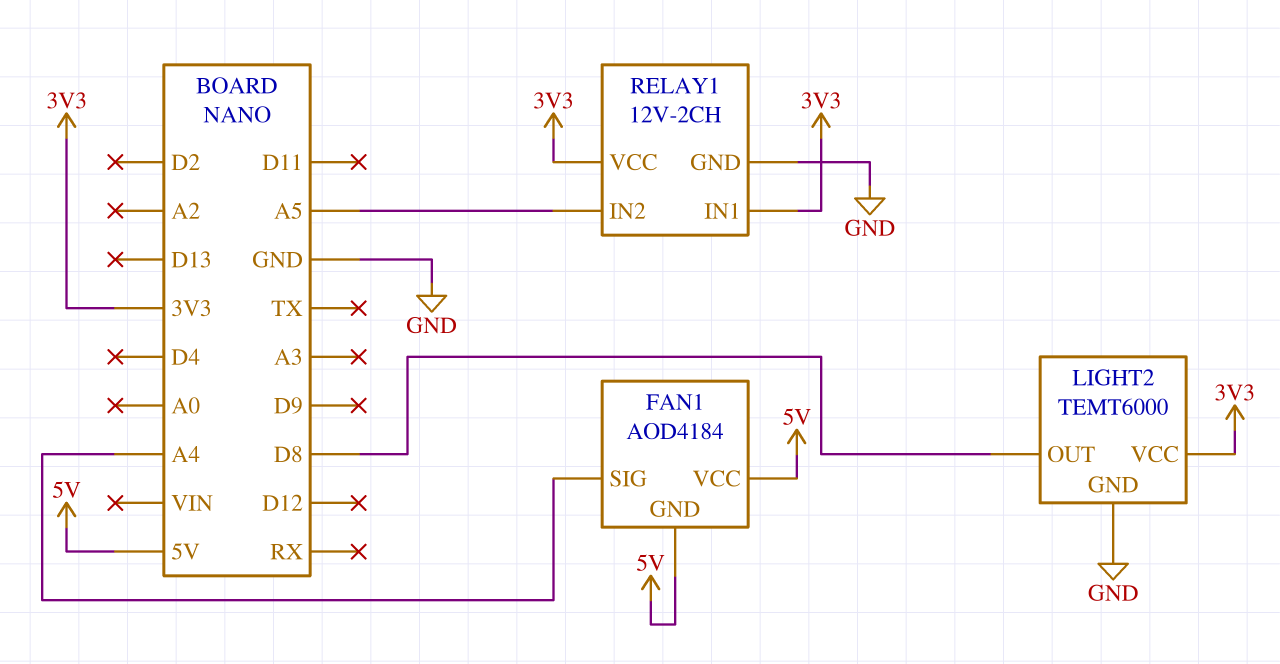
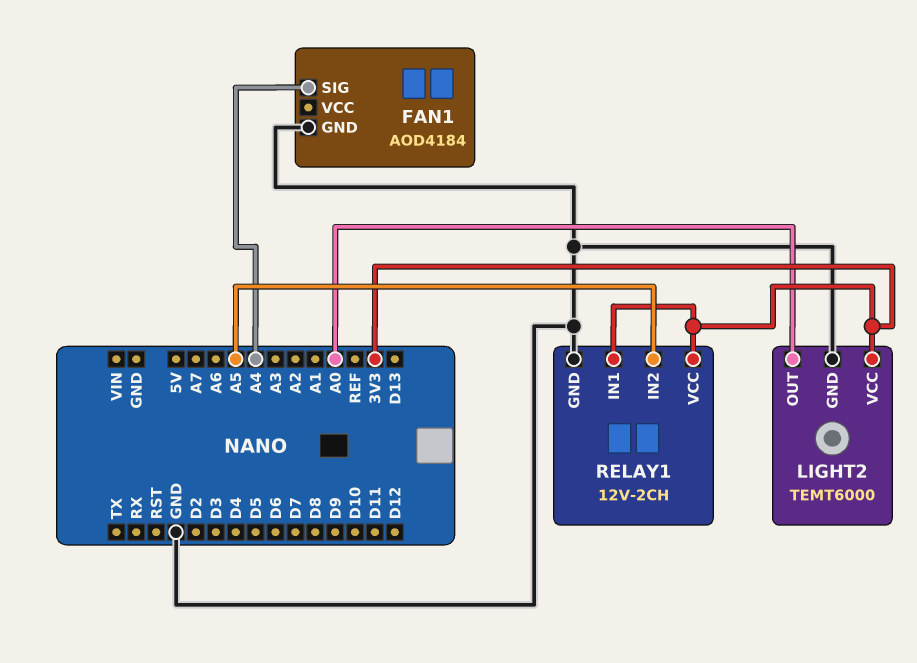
FAN1 pin GND: 5V -> GND
FAN1 pin VCC: 5V -> none
LIGHT2 pin OUT: D8 -> A0

